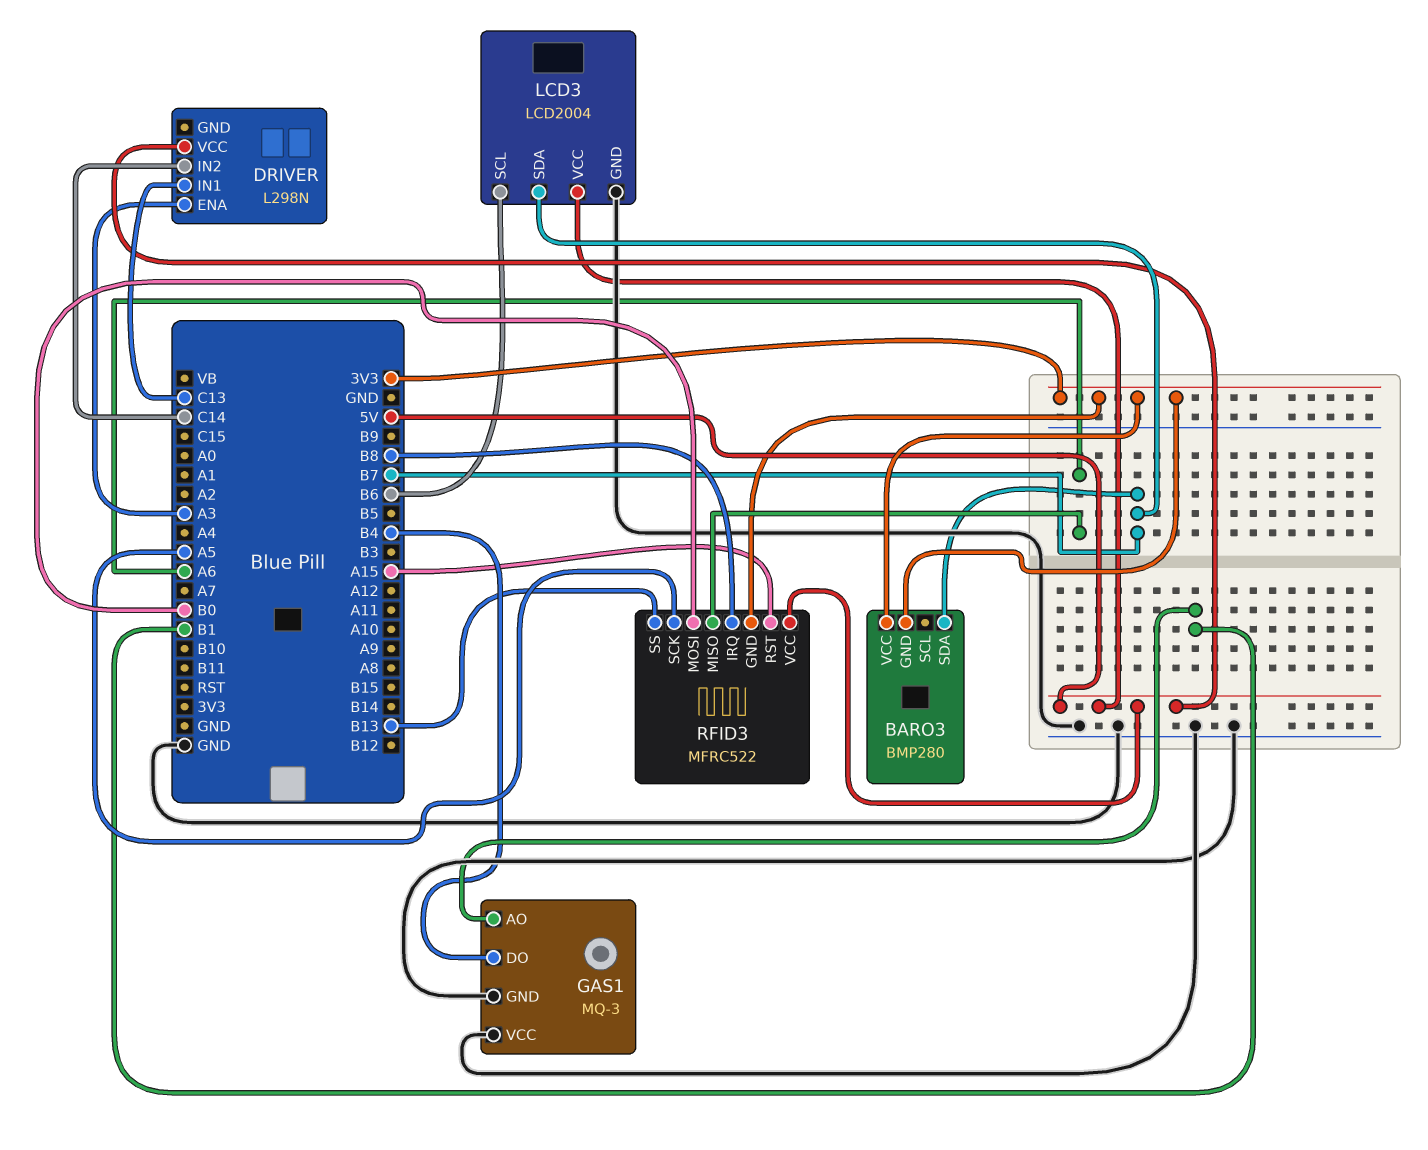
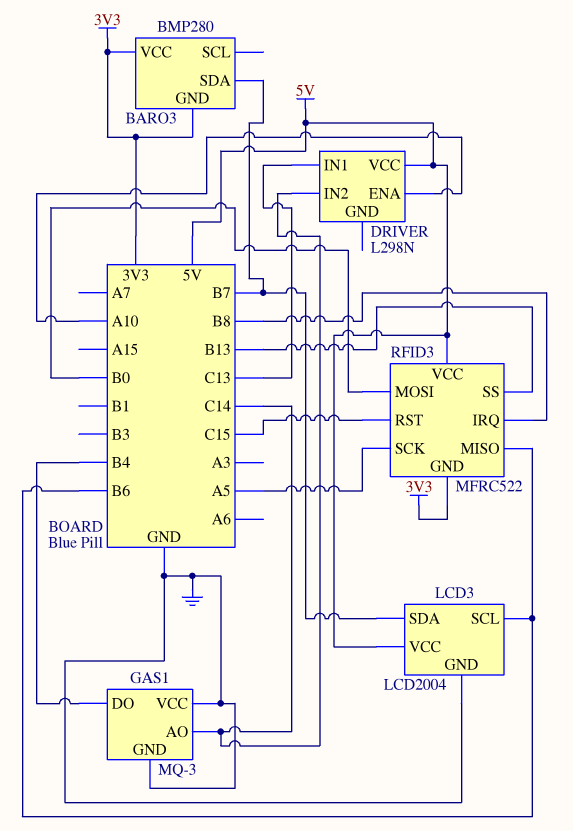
DRIVER pin ENA: A3 -> A10
GAS1 pin AO: B1 -> C14
RFID3 pin MISO: A6 -> B6
RFID3 pin RST: A15 -> C15

